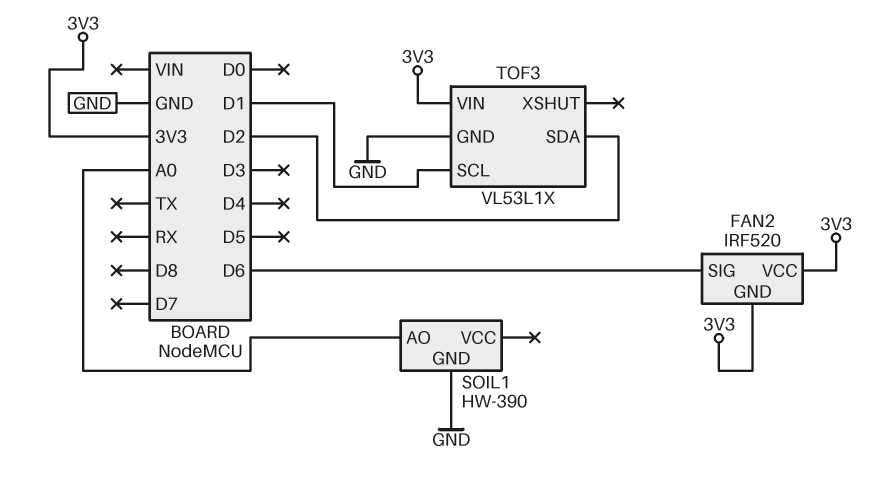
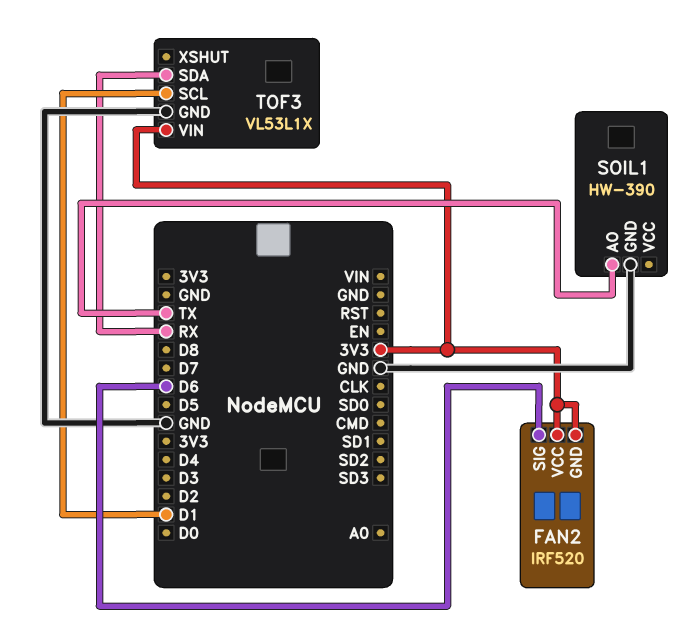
SOIL1 pin AO: A0 -> TX
TOF3 pin SDA: D2 -> RX

